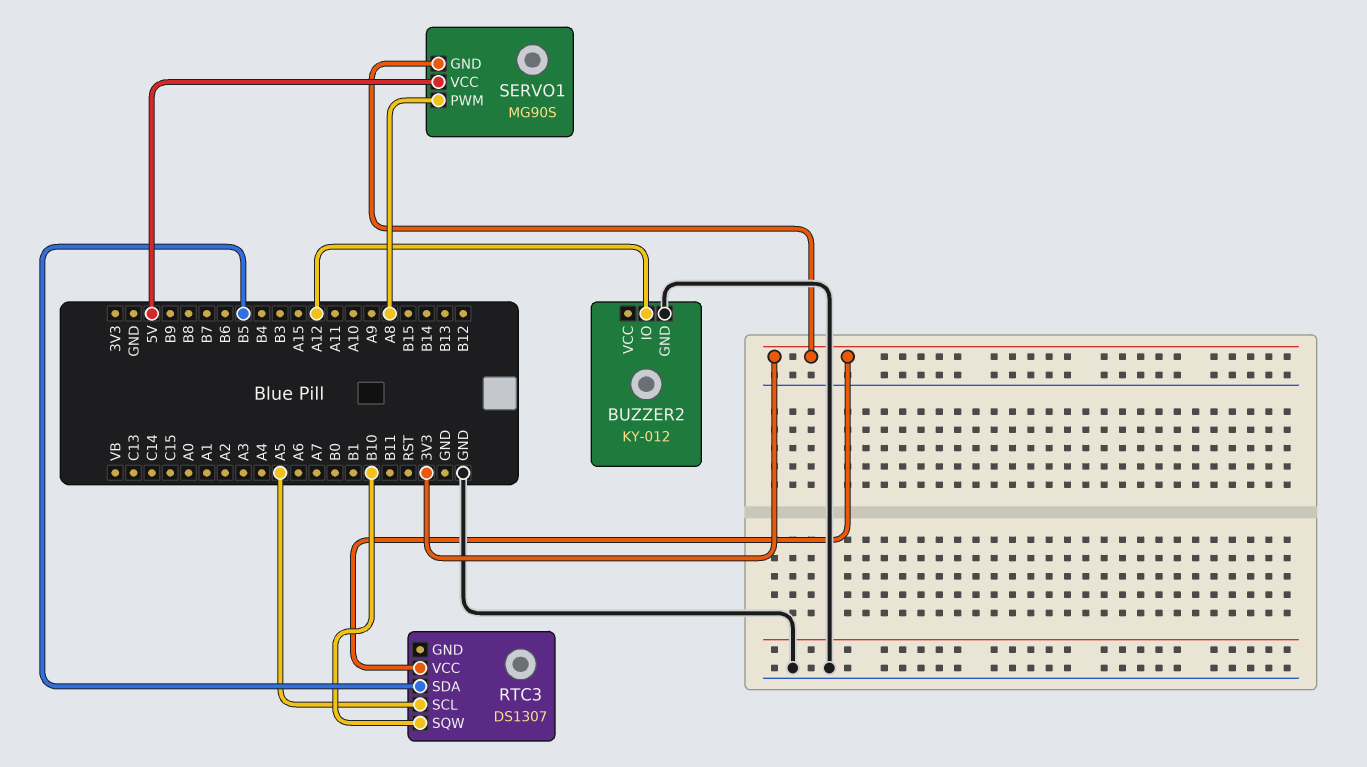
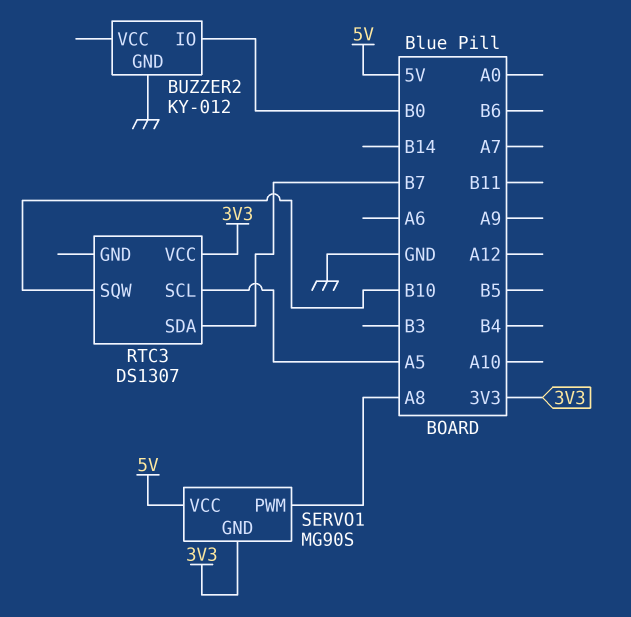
BUZZER2 pin IO: A12 -> B0
RTC3 pin SDA: B5 -> B7

